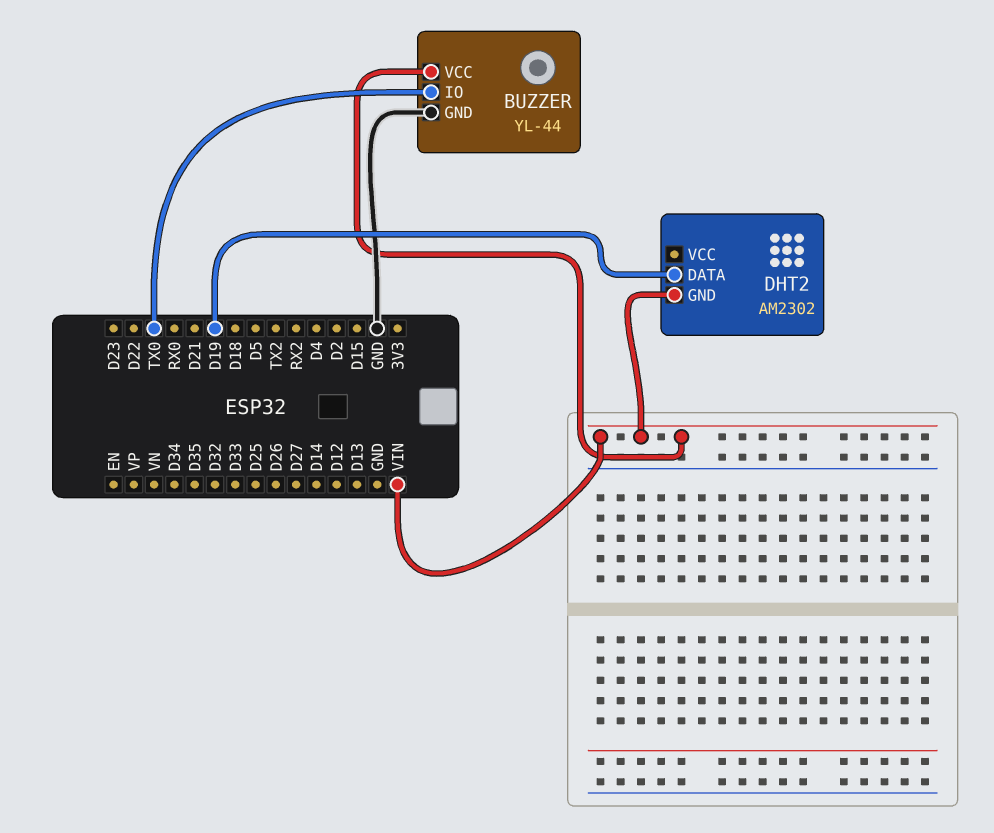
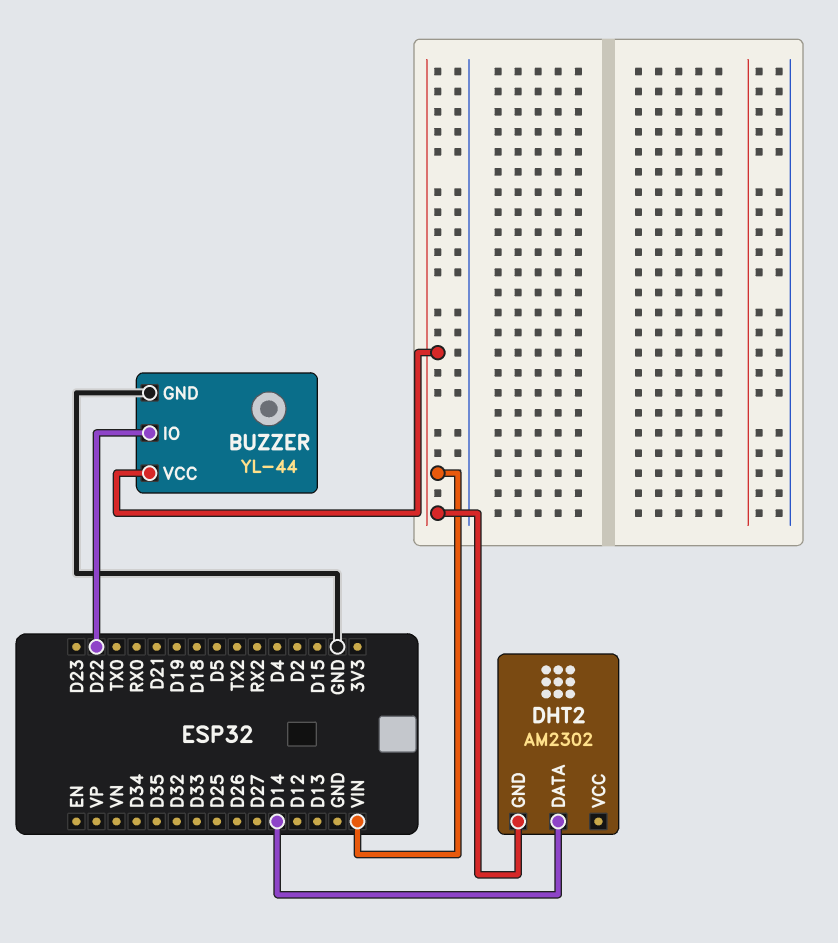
BUZZER pin IO: TX0 -> D22
DHT2 pin DATA: D19 -> D14

